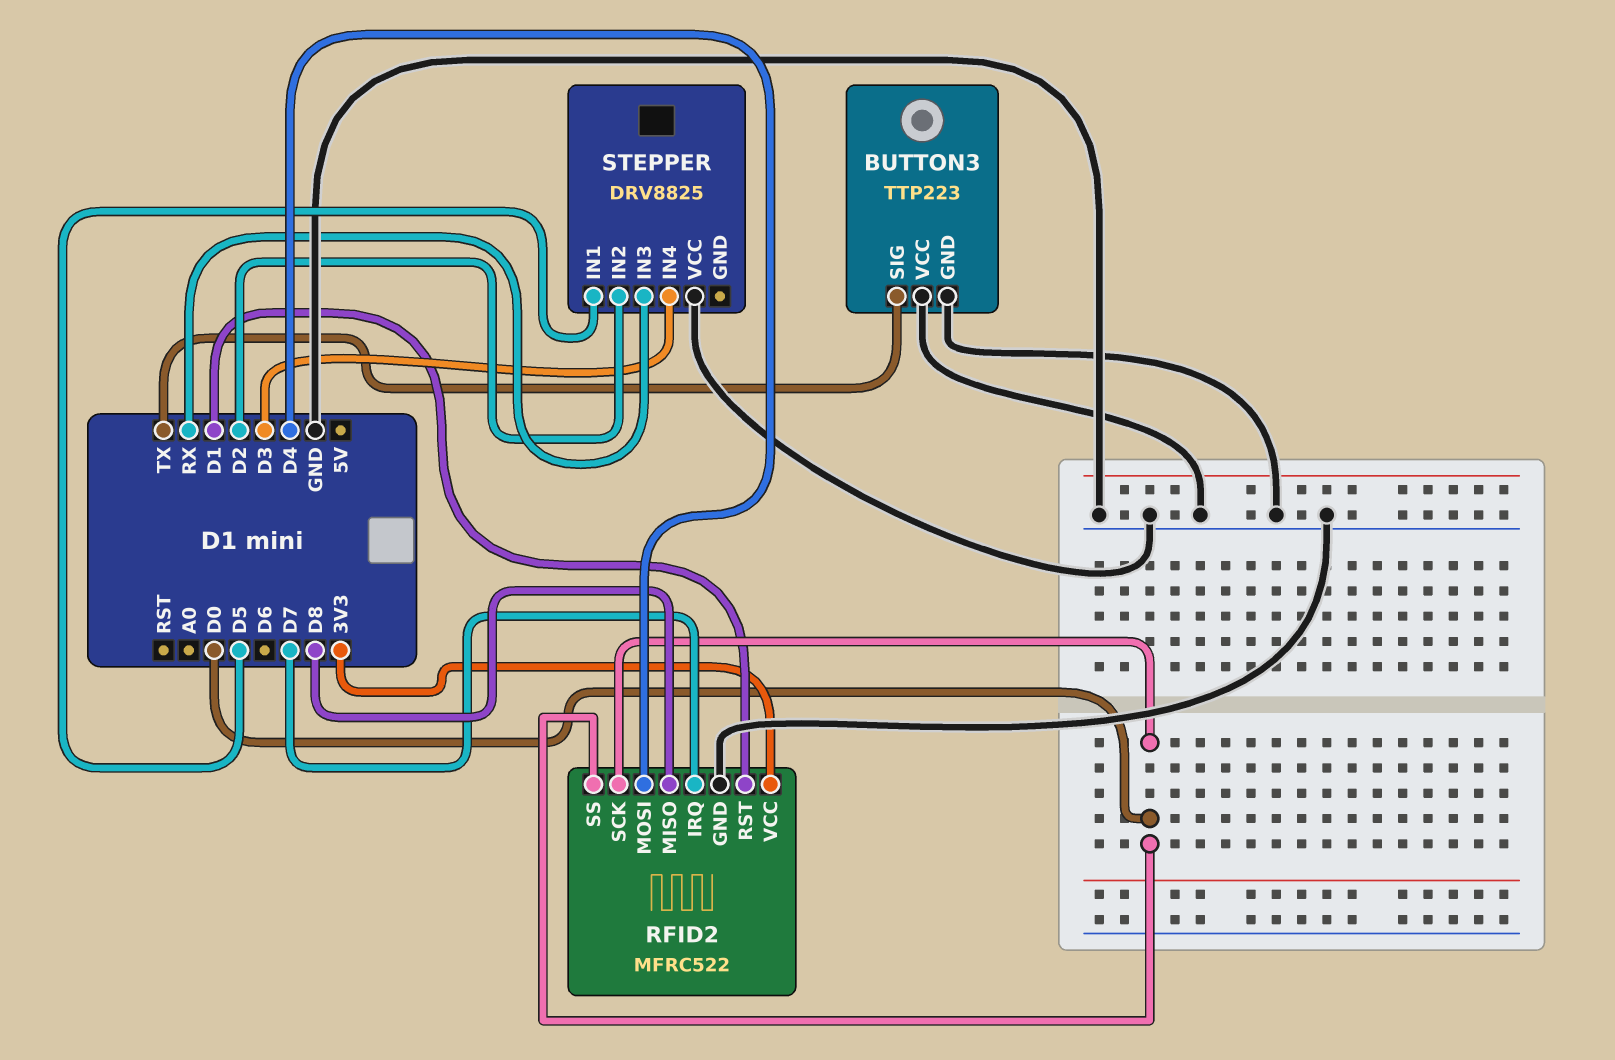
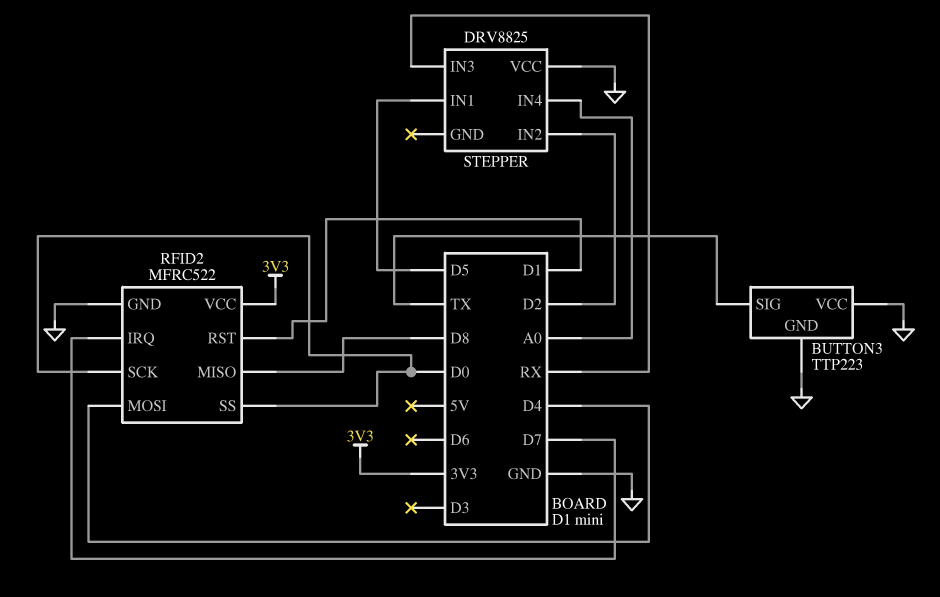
STEPPER pin IN4: D3 -> A0

